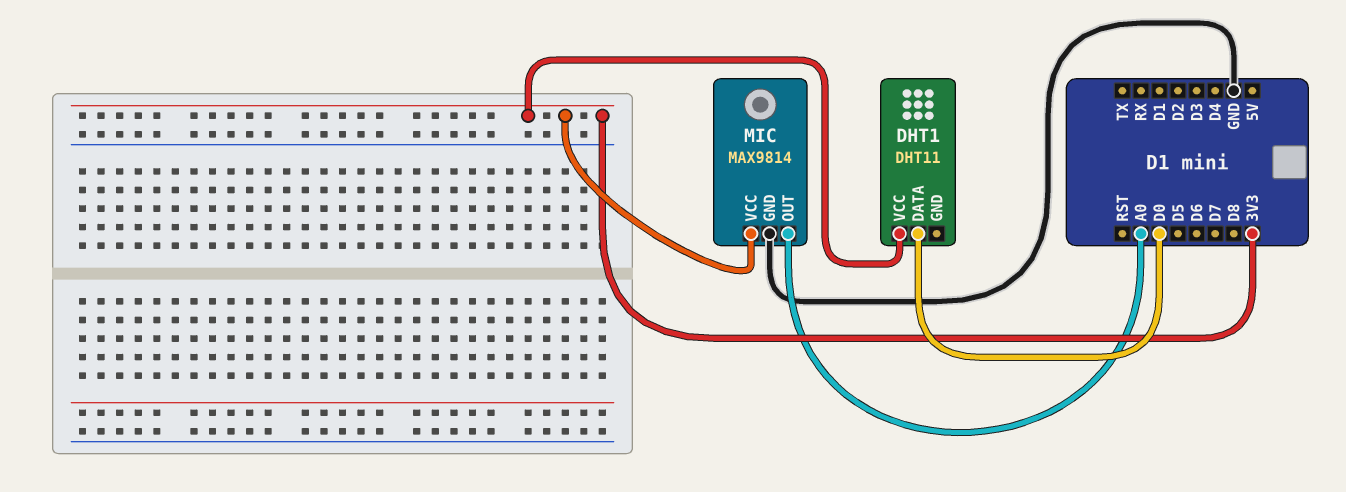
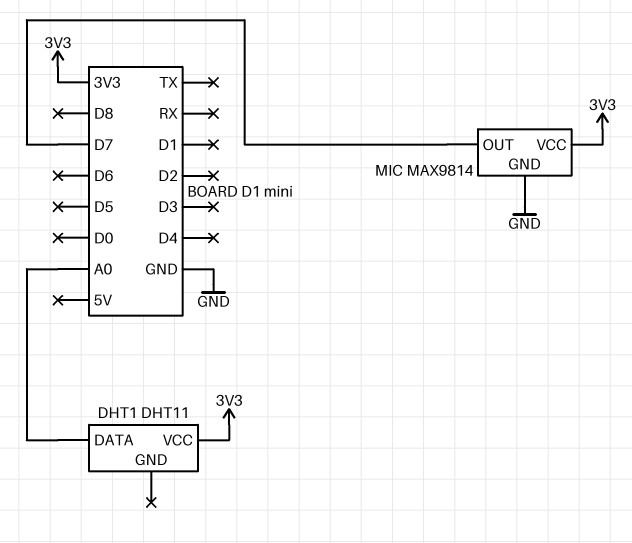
DHT1 pin DATA: D0 -> A0
MIC pin OUT: A0 -> D7

